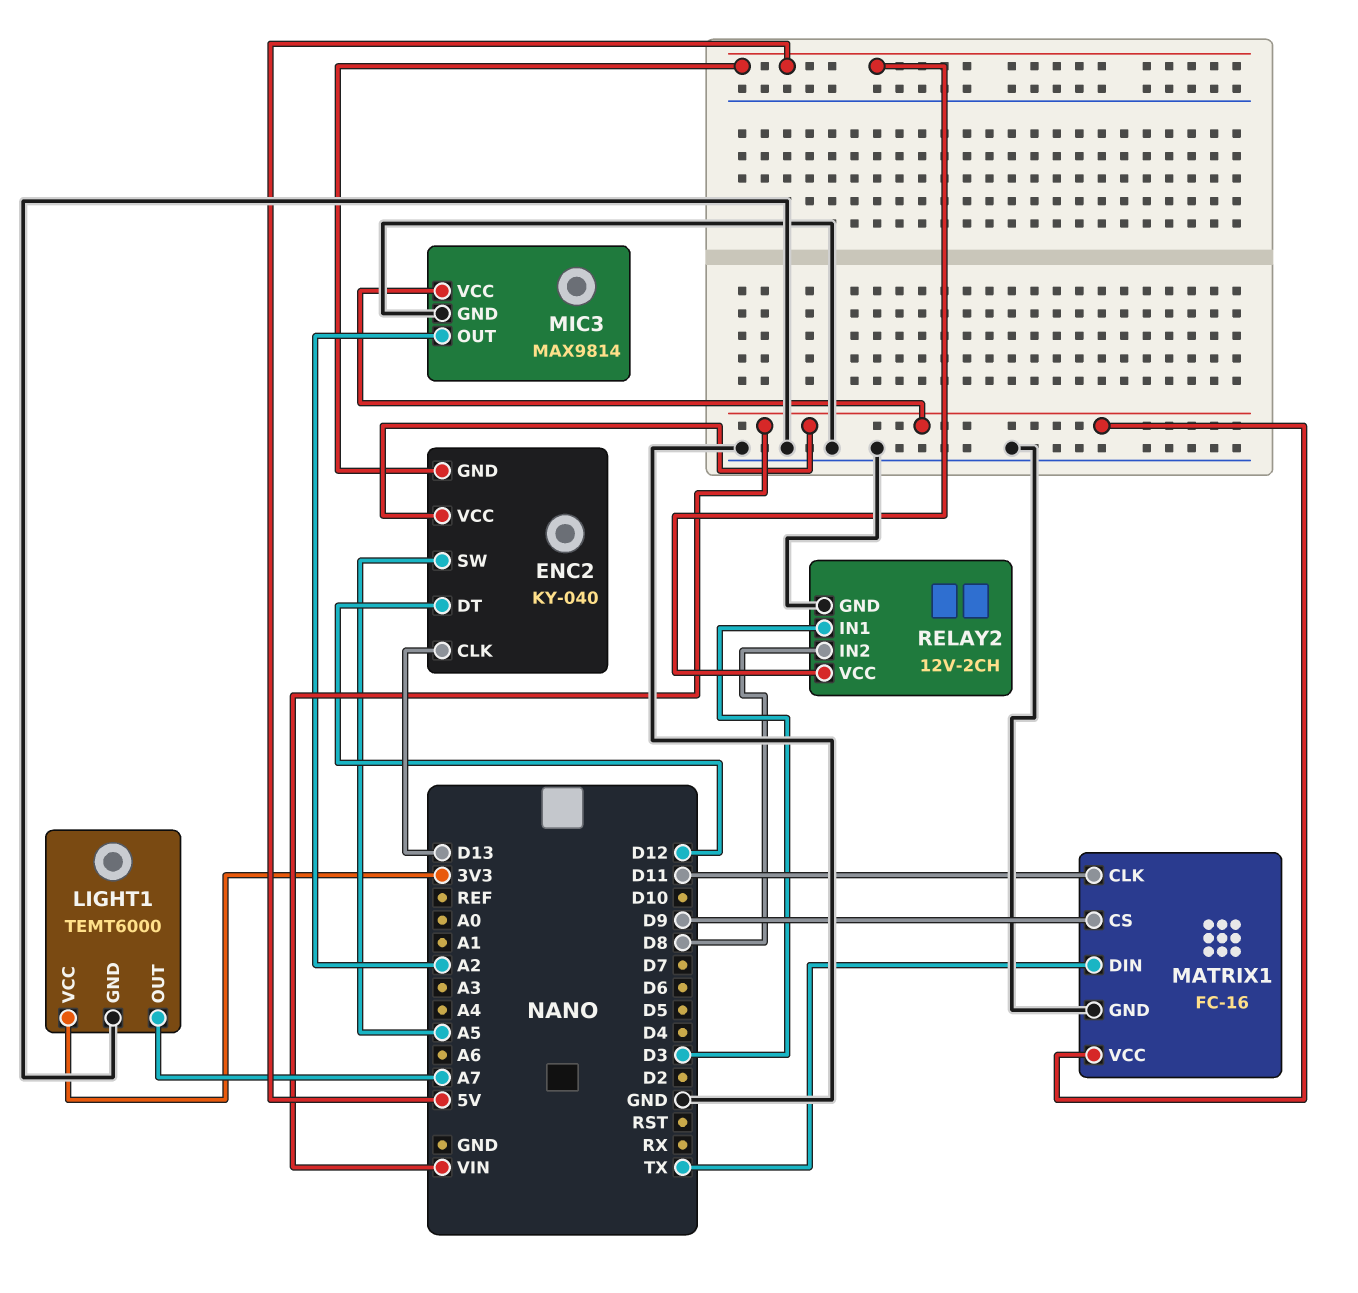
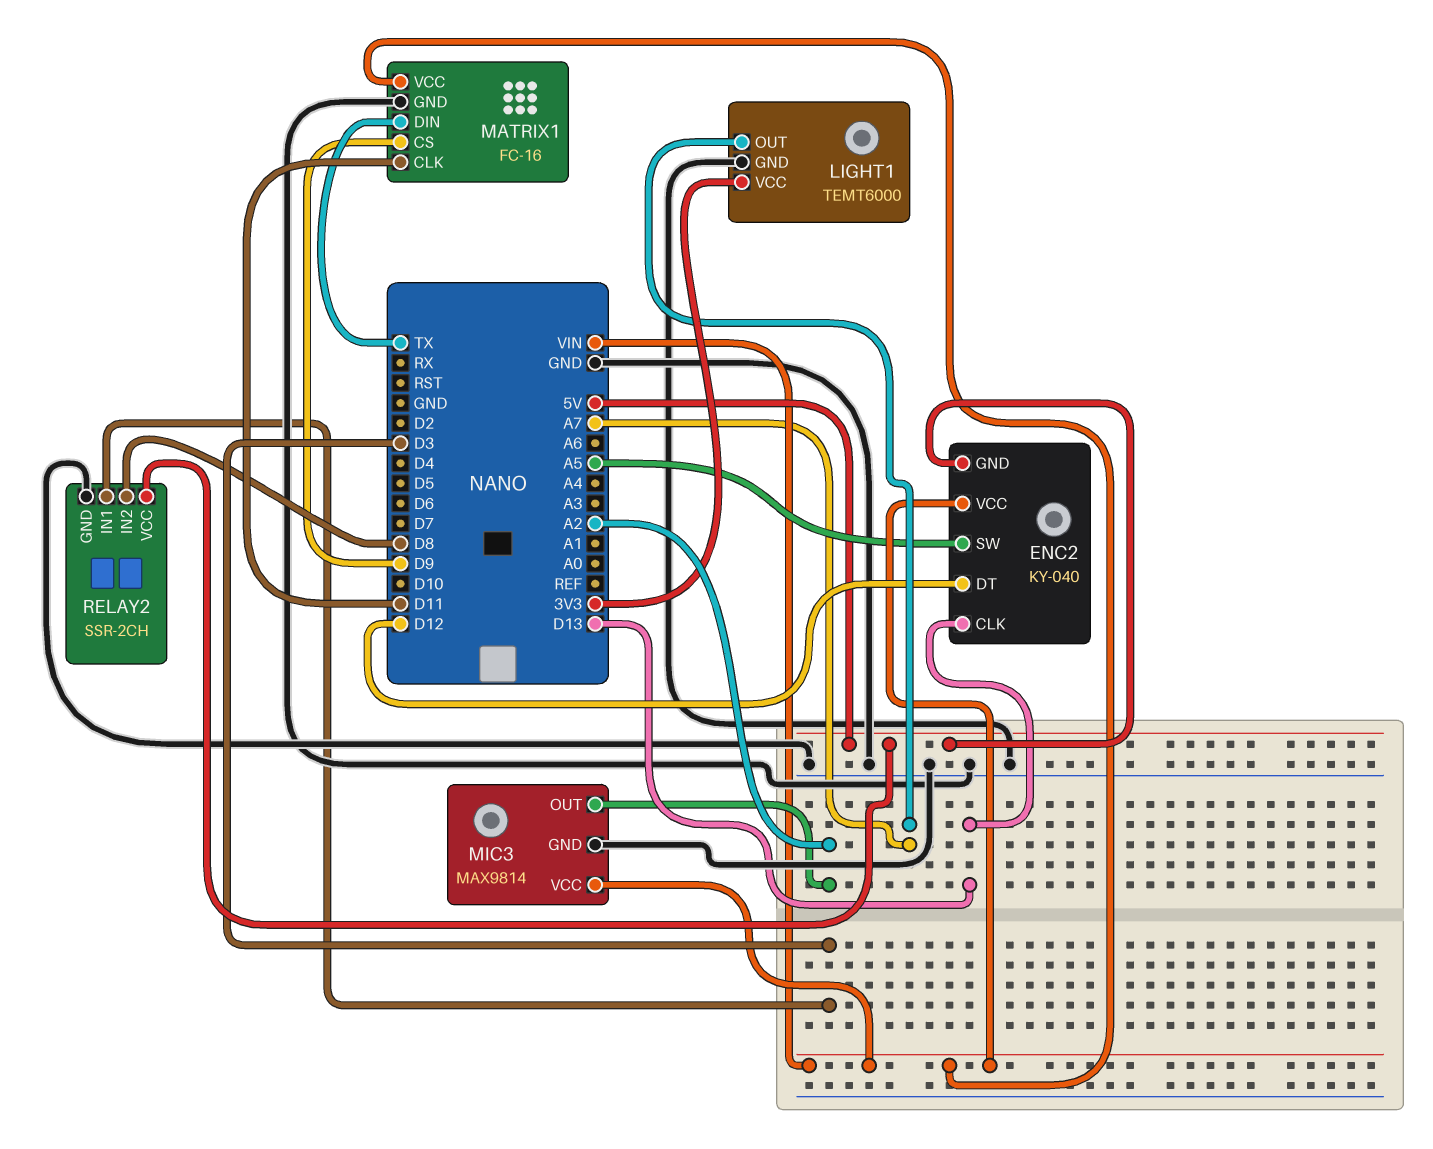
RELAY2: 12V-2CH -> SSR-2CH

